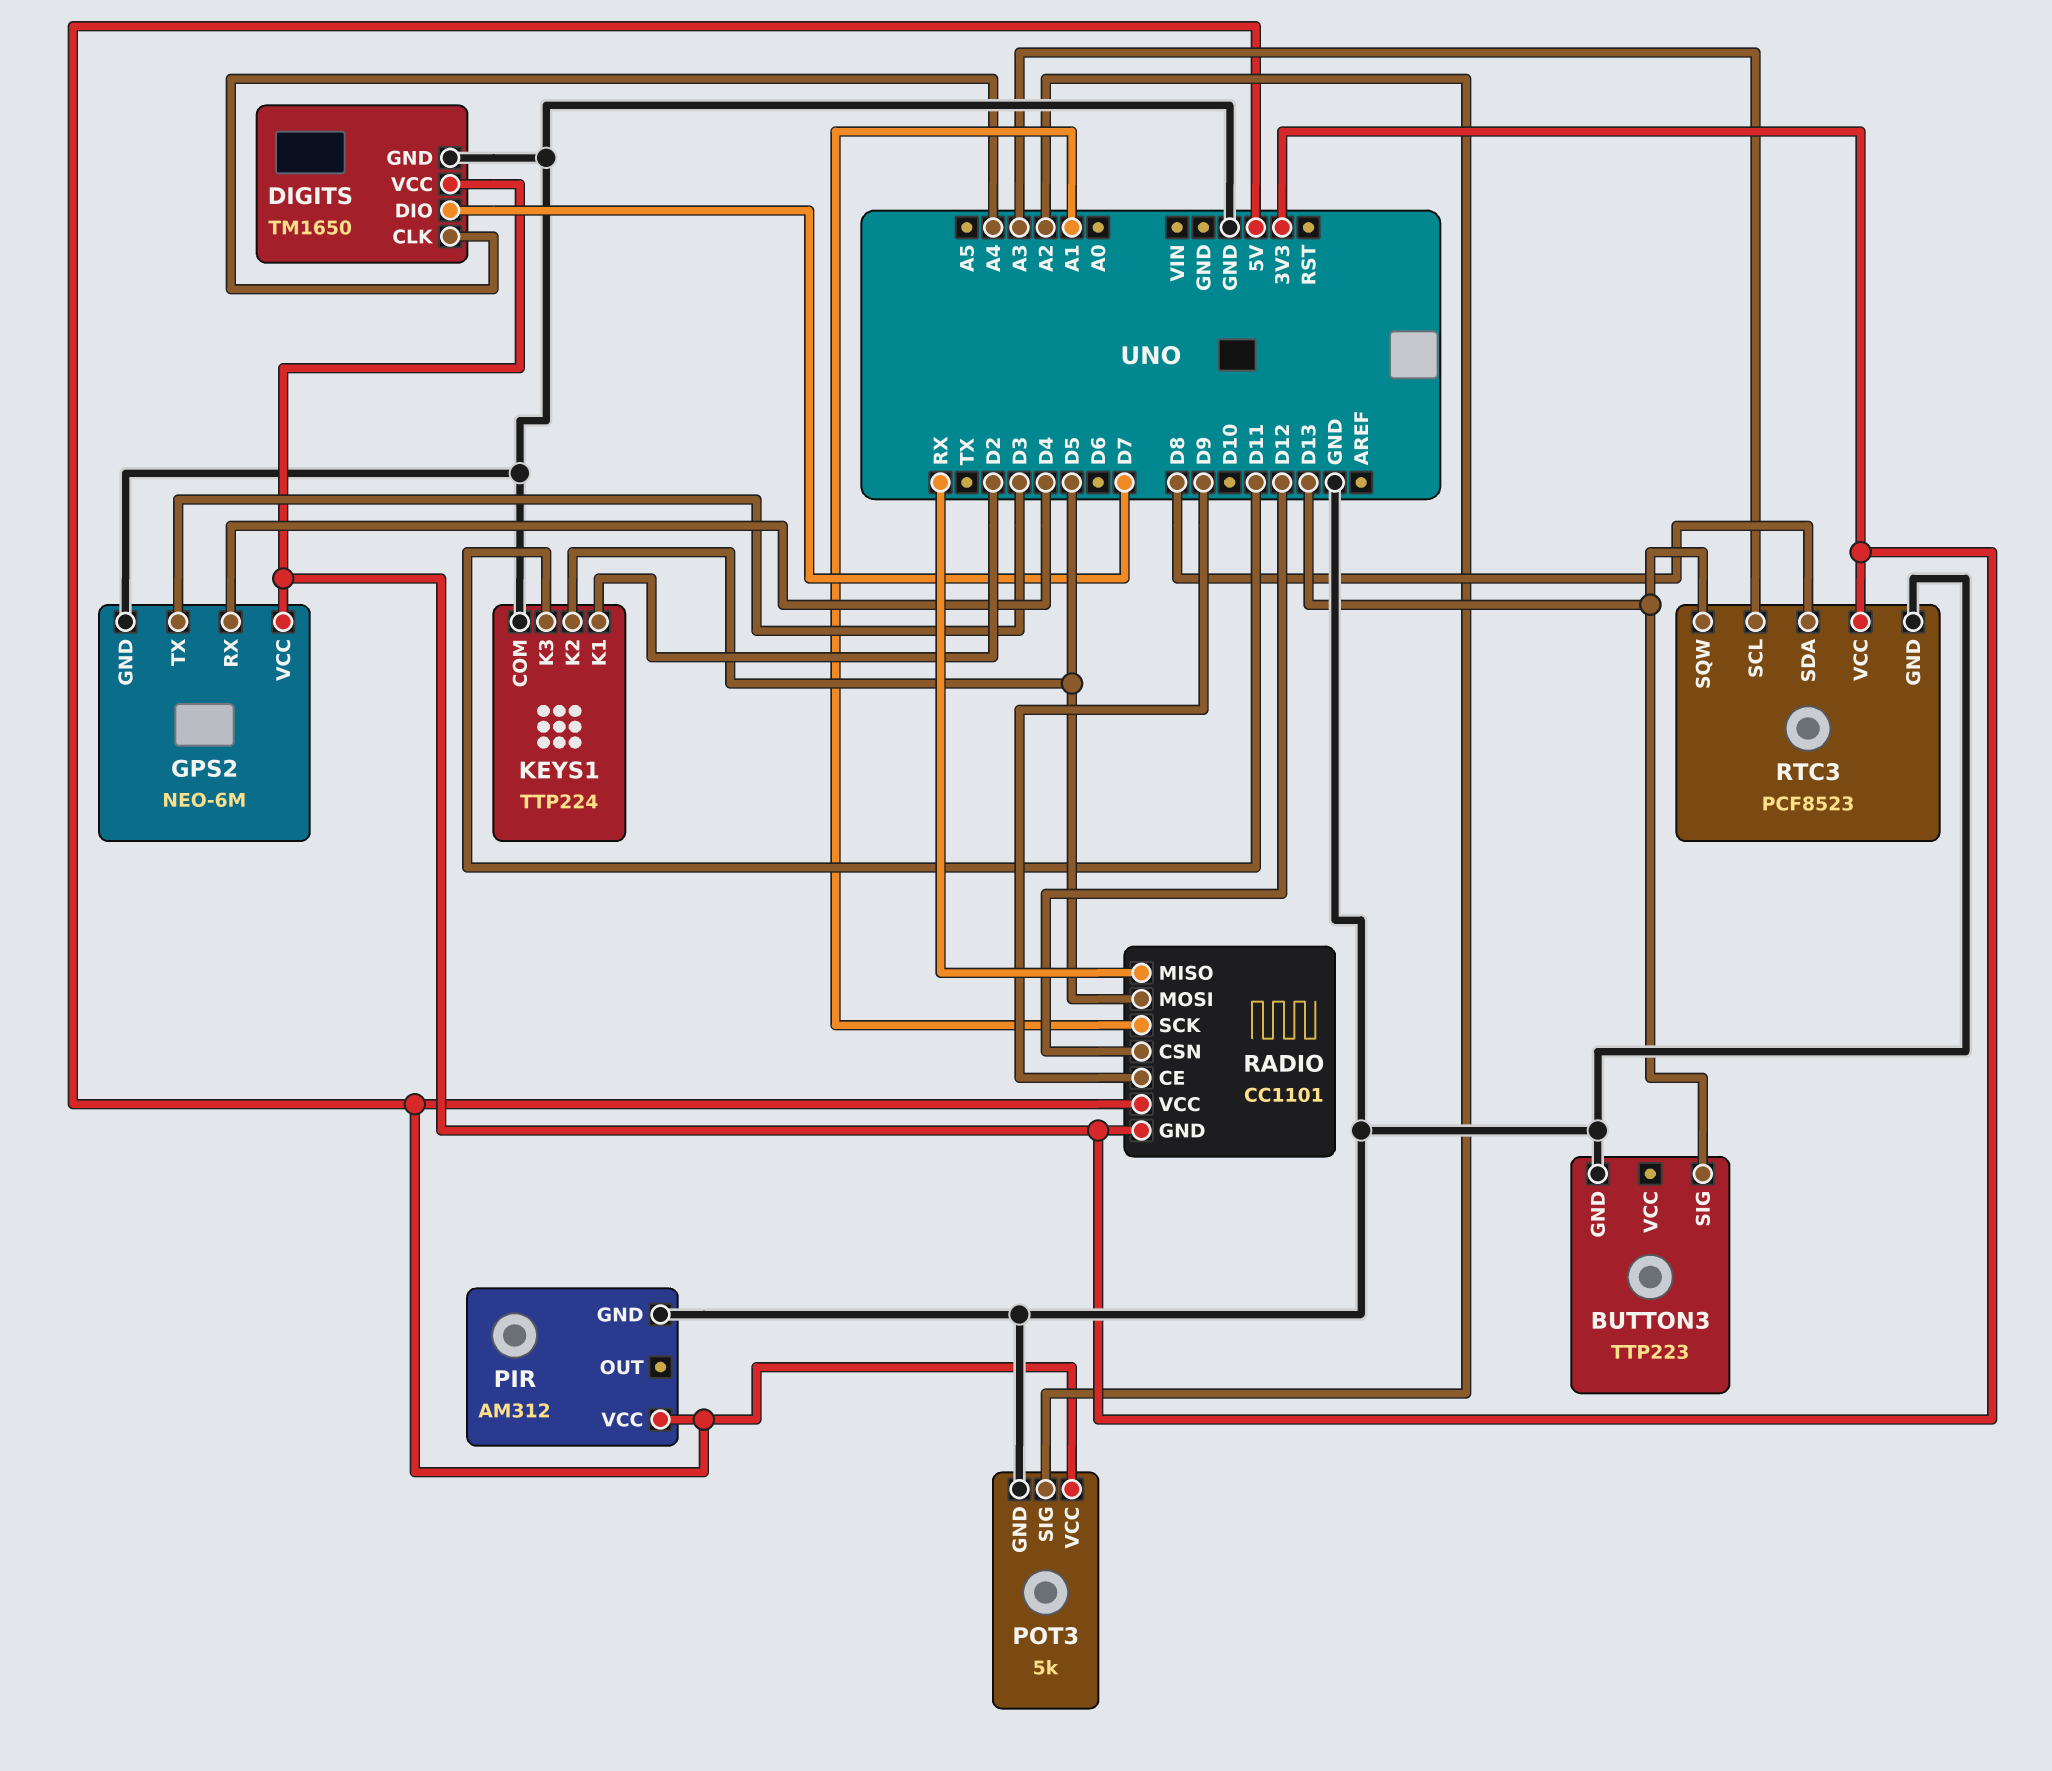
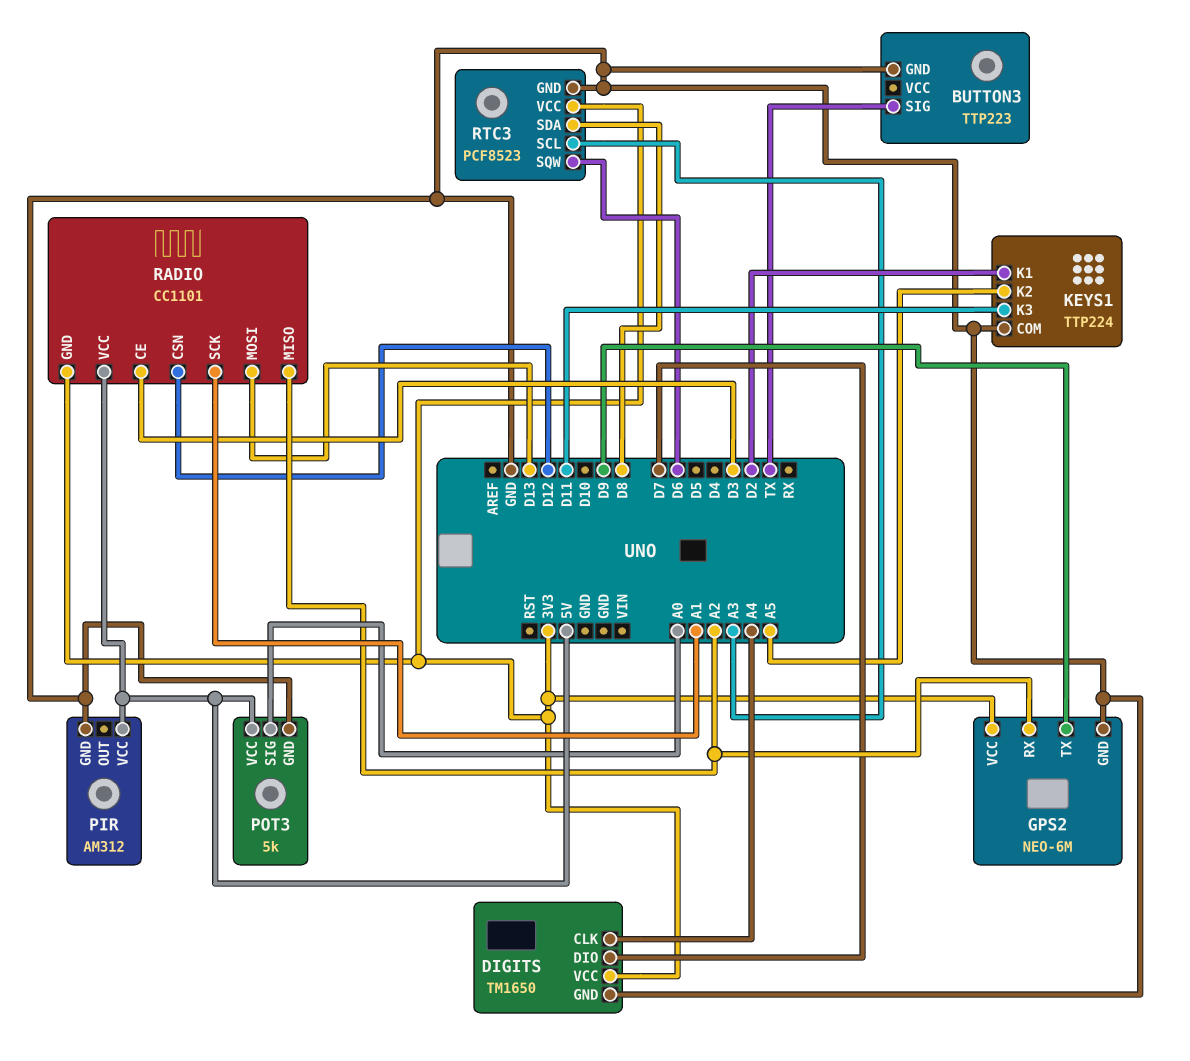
BUTTON3 pin SIG: D13 -> TX
GPS2 pin RX: D4 -> A2
GPS2 pin TX: D3 -> D9
KEYS1 pin K2: D5 -> A5
POT3 pin SIG: A2 -> A0
RADIO pin CE: D9 -> D3
RADIO pin MISO: RX -> A2
RADIO pin MOSI: D5 -> D13
RTC3 pin SQW: D13 -> D6

